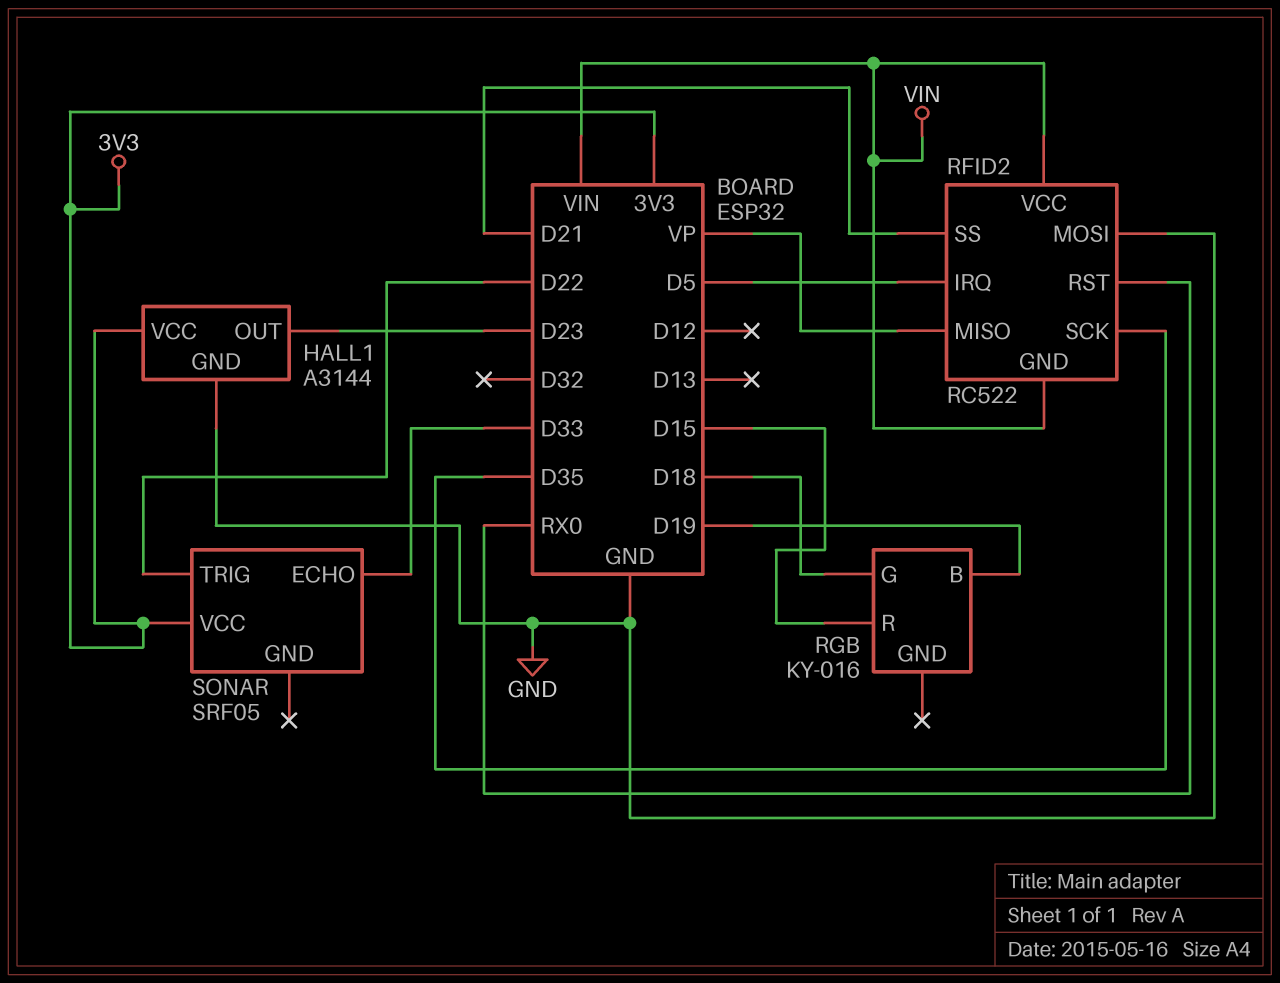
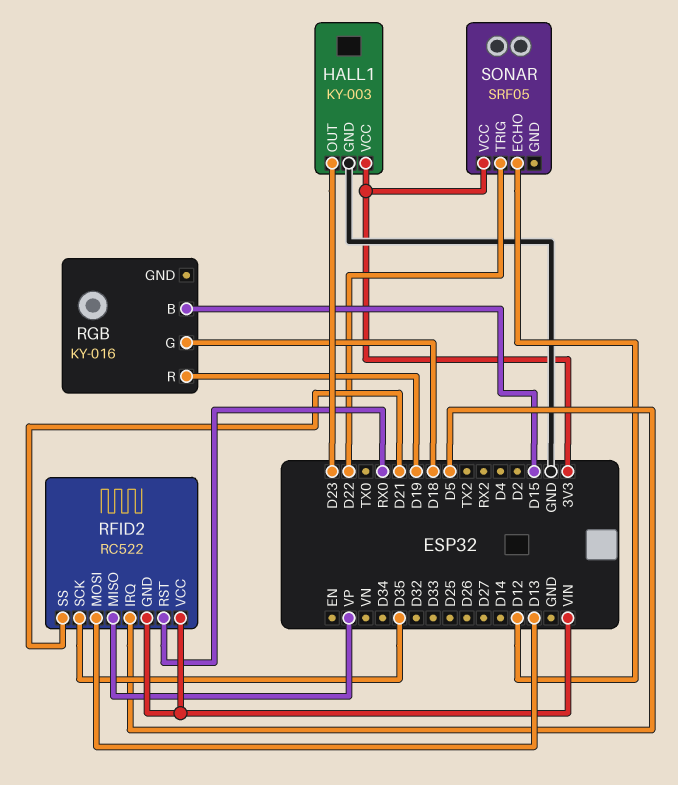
HALL1: A3144 -> KY-003
RFID2 pin MOSI: GND -> D13
RGB pin B: D19 -> D15
RGB pin R: D15 -> D19
SONAR pin ECHO: D33 -> D12

